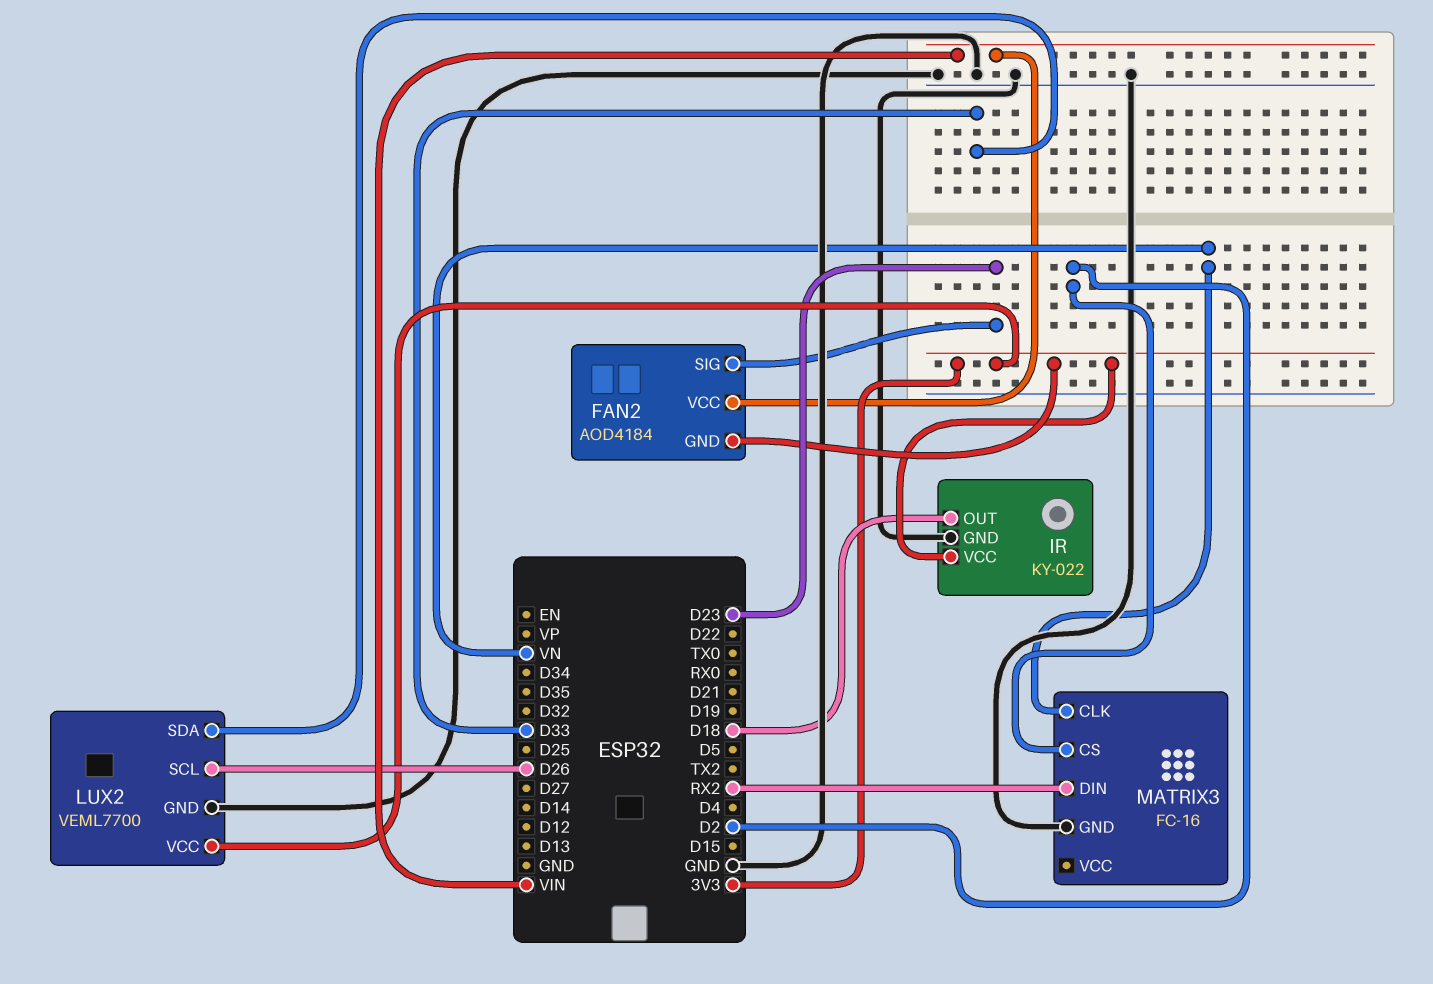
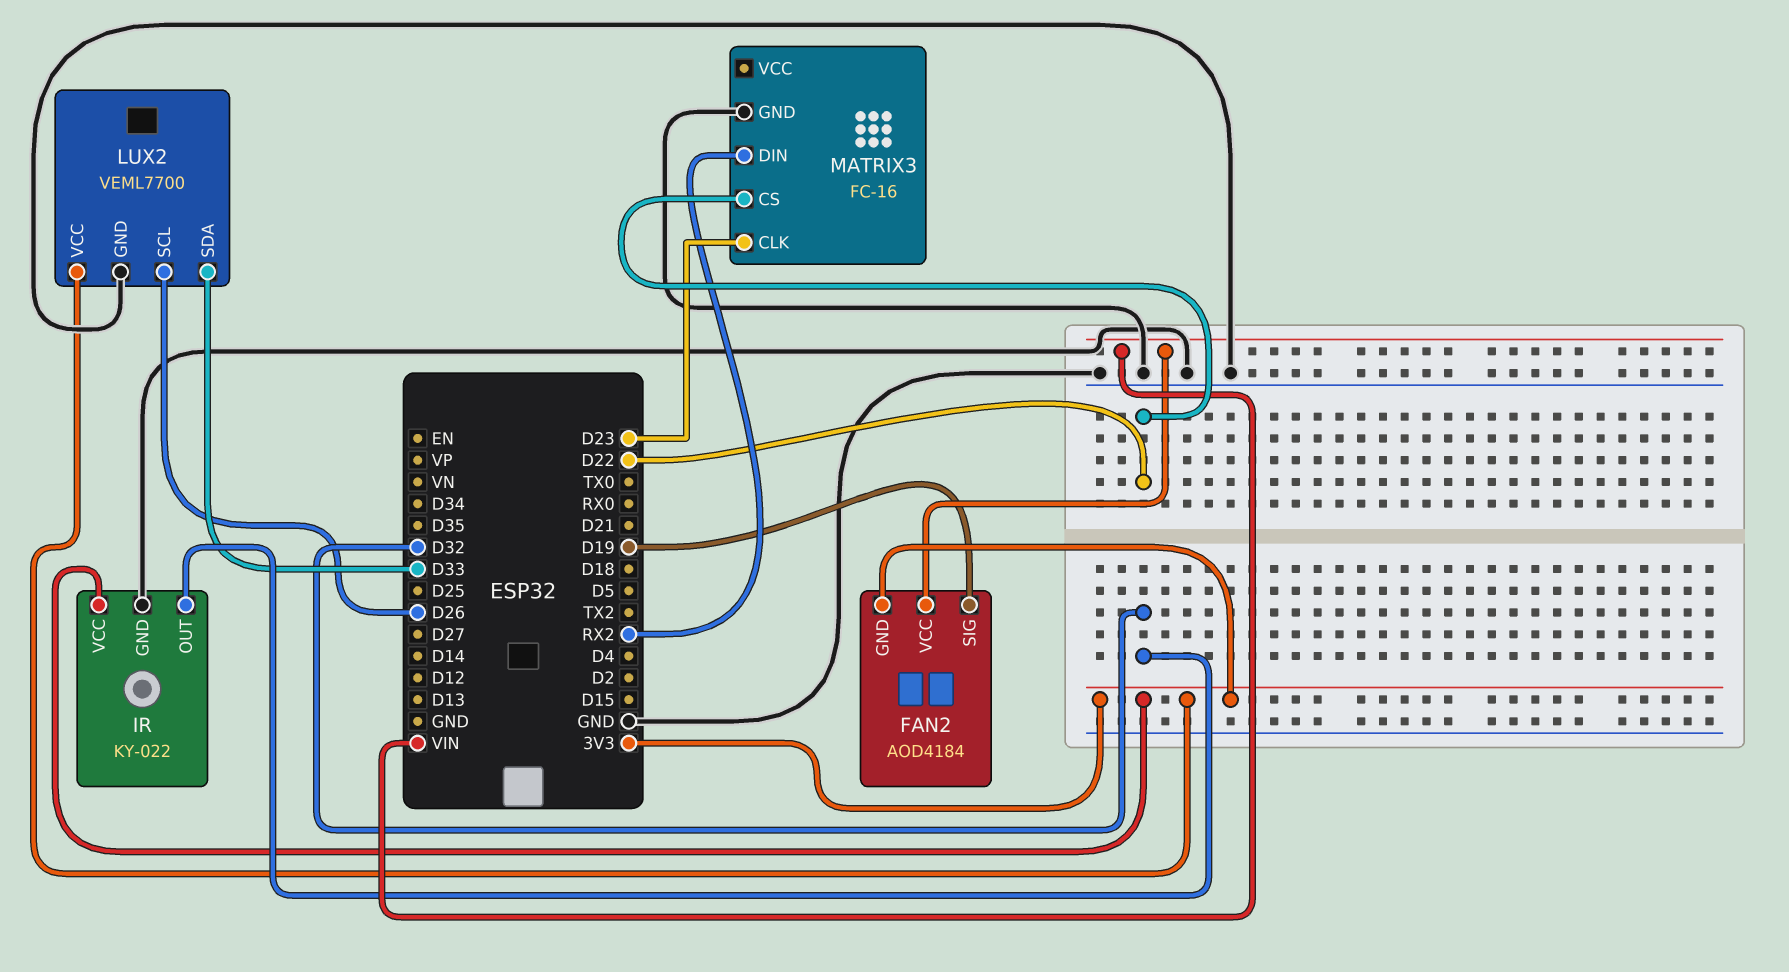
FAN2 pin SIG: D23 -> D19
IR pin OUT: D18 -> D32
MATRIX3 pin CLK: VN -> D23
MATRIX3 pin CS: D2 -> D22

